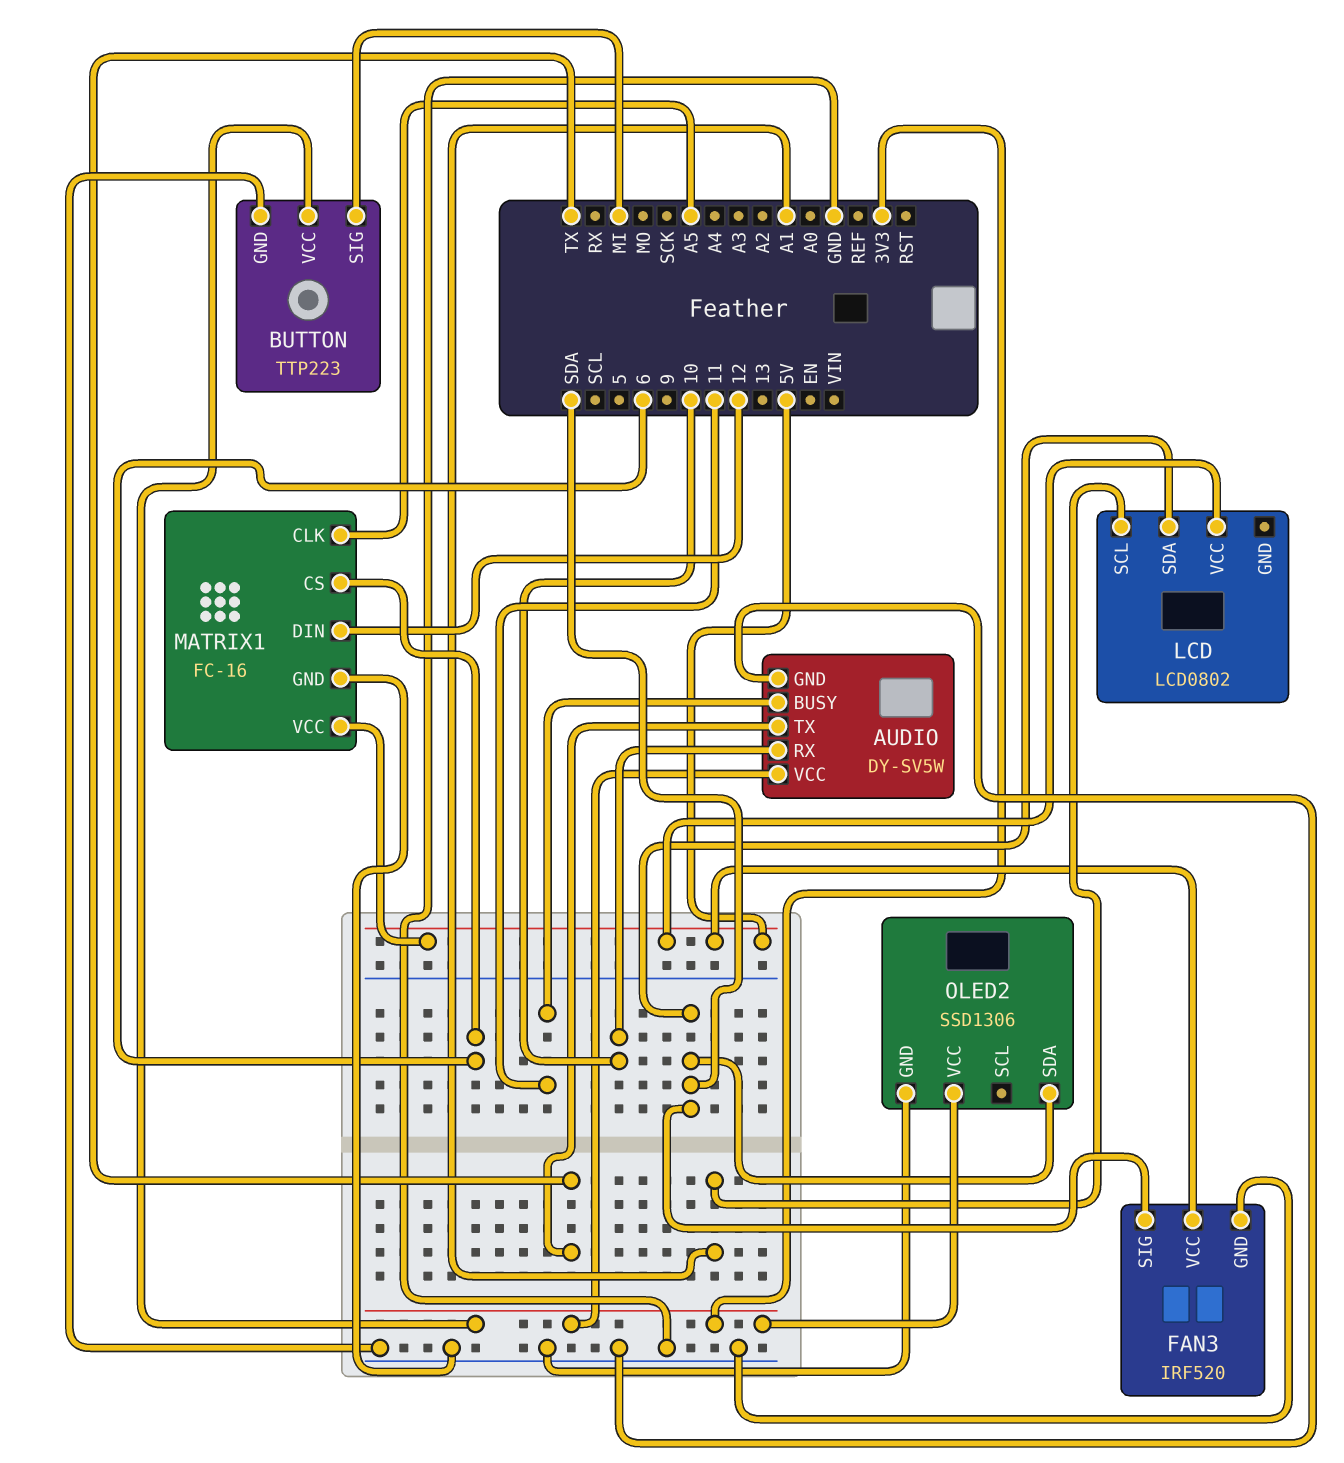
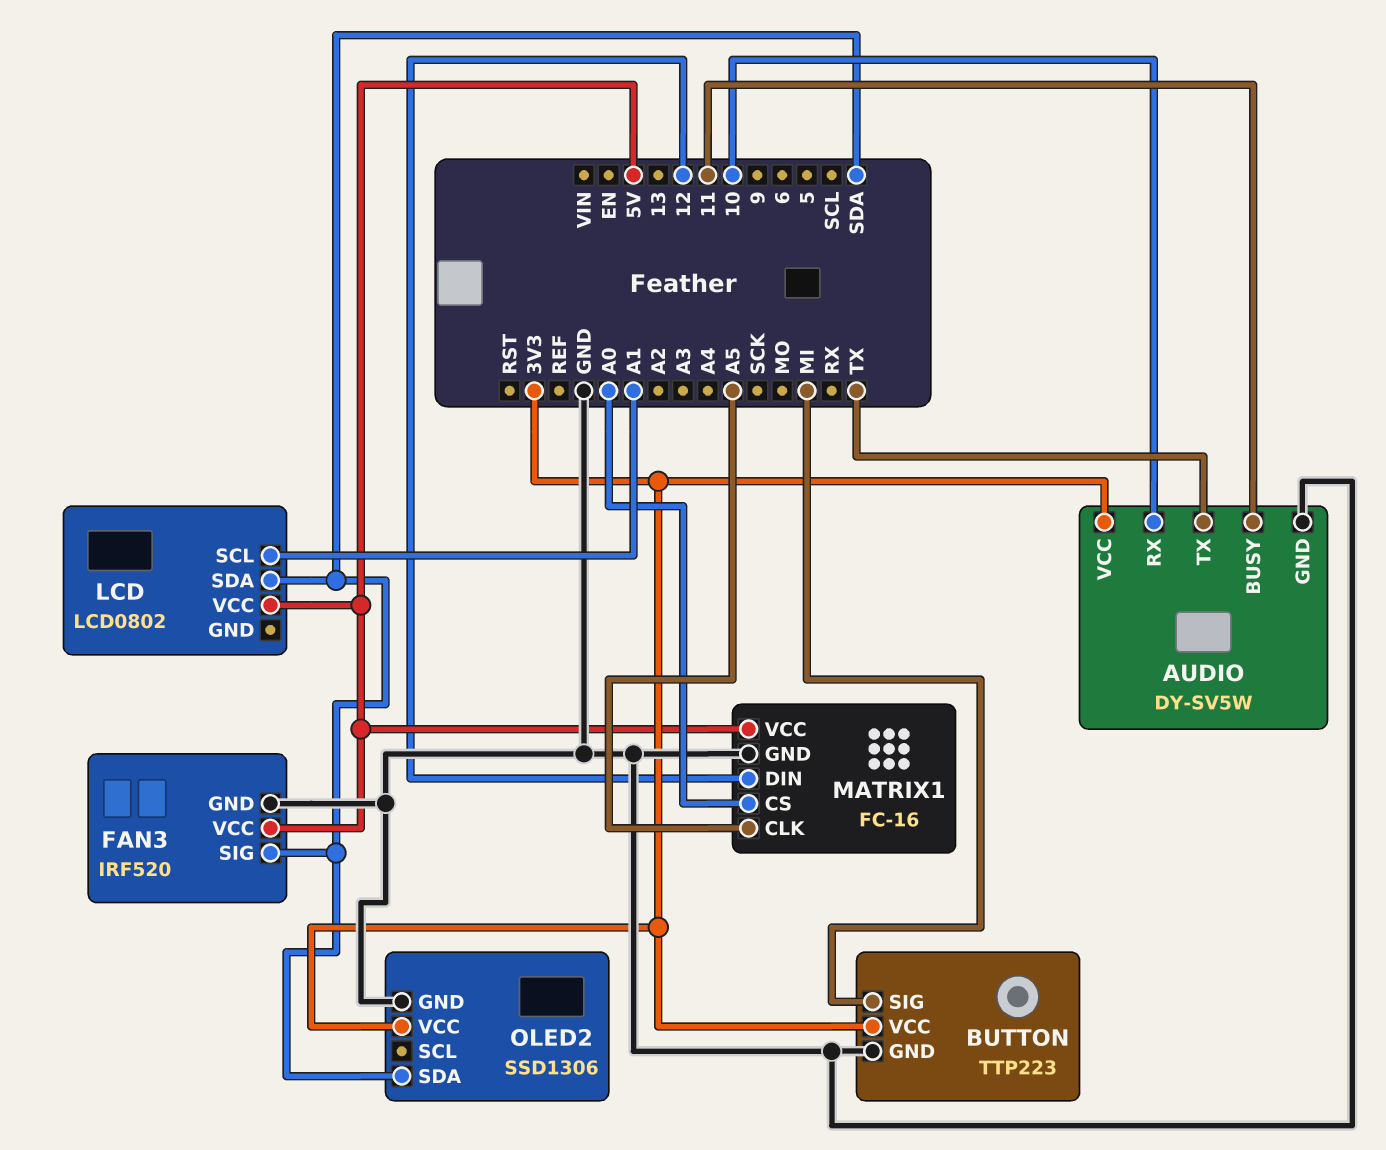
MATRIX1 pin CS: 6 -> A0

